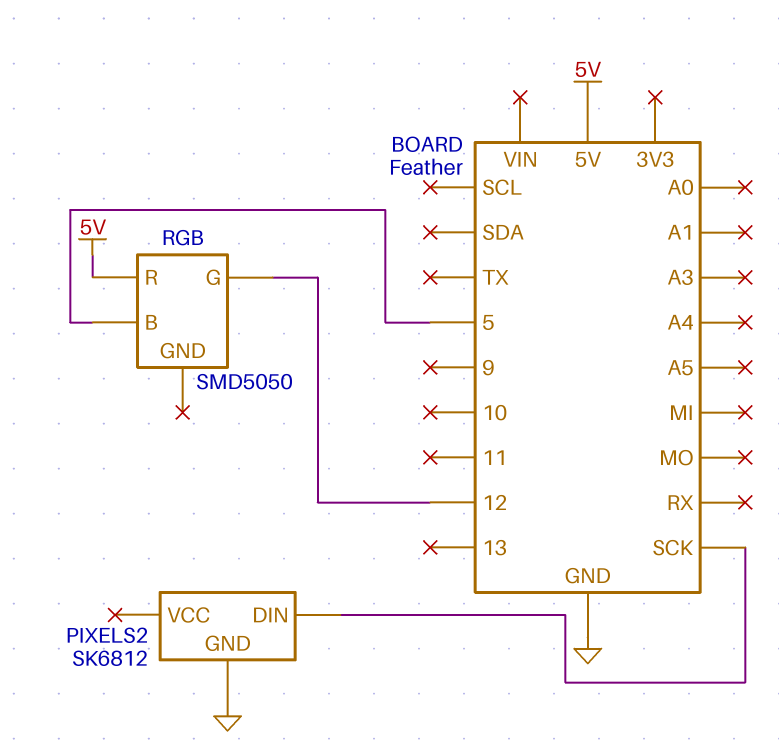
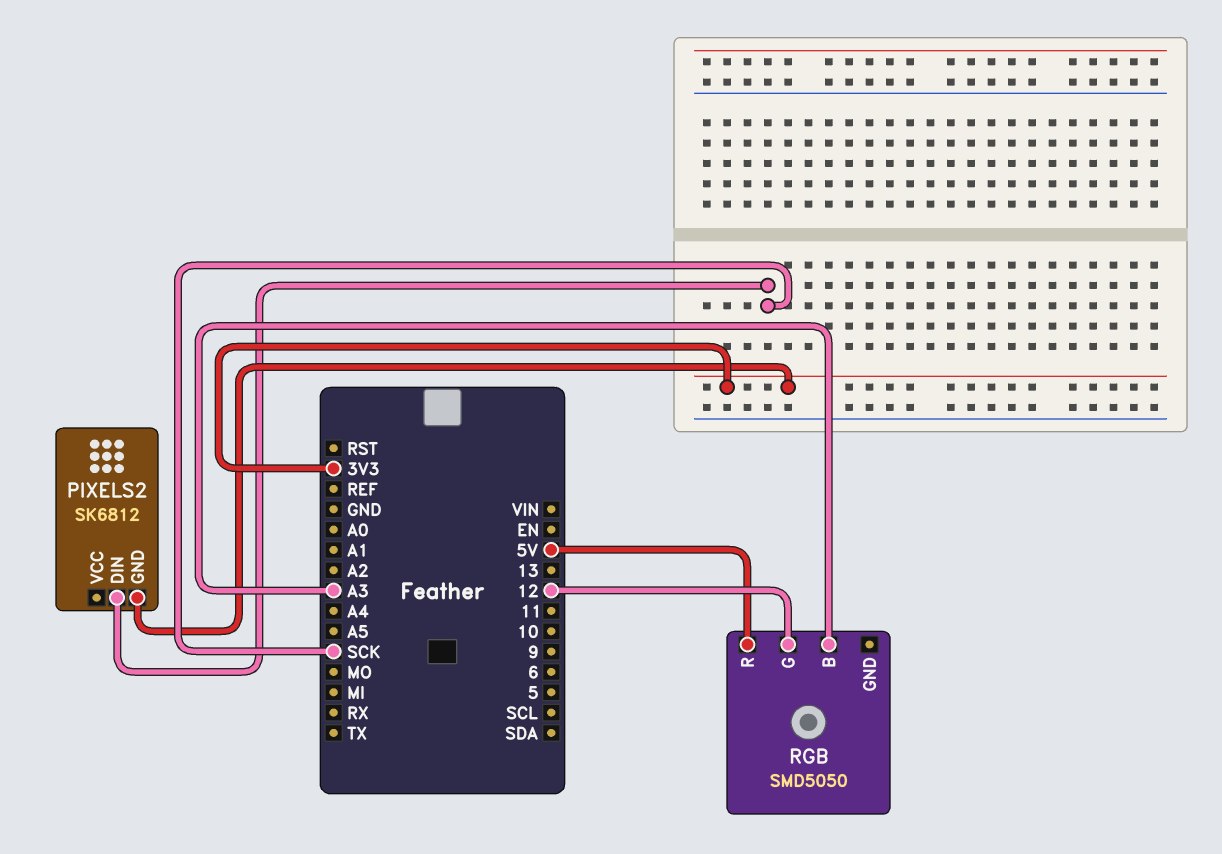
PIXELS2 pin GND: GND -> 3V3
RGB pin B: 5 -> A3

